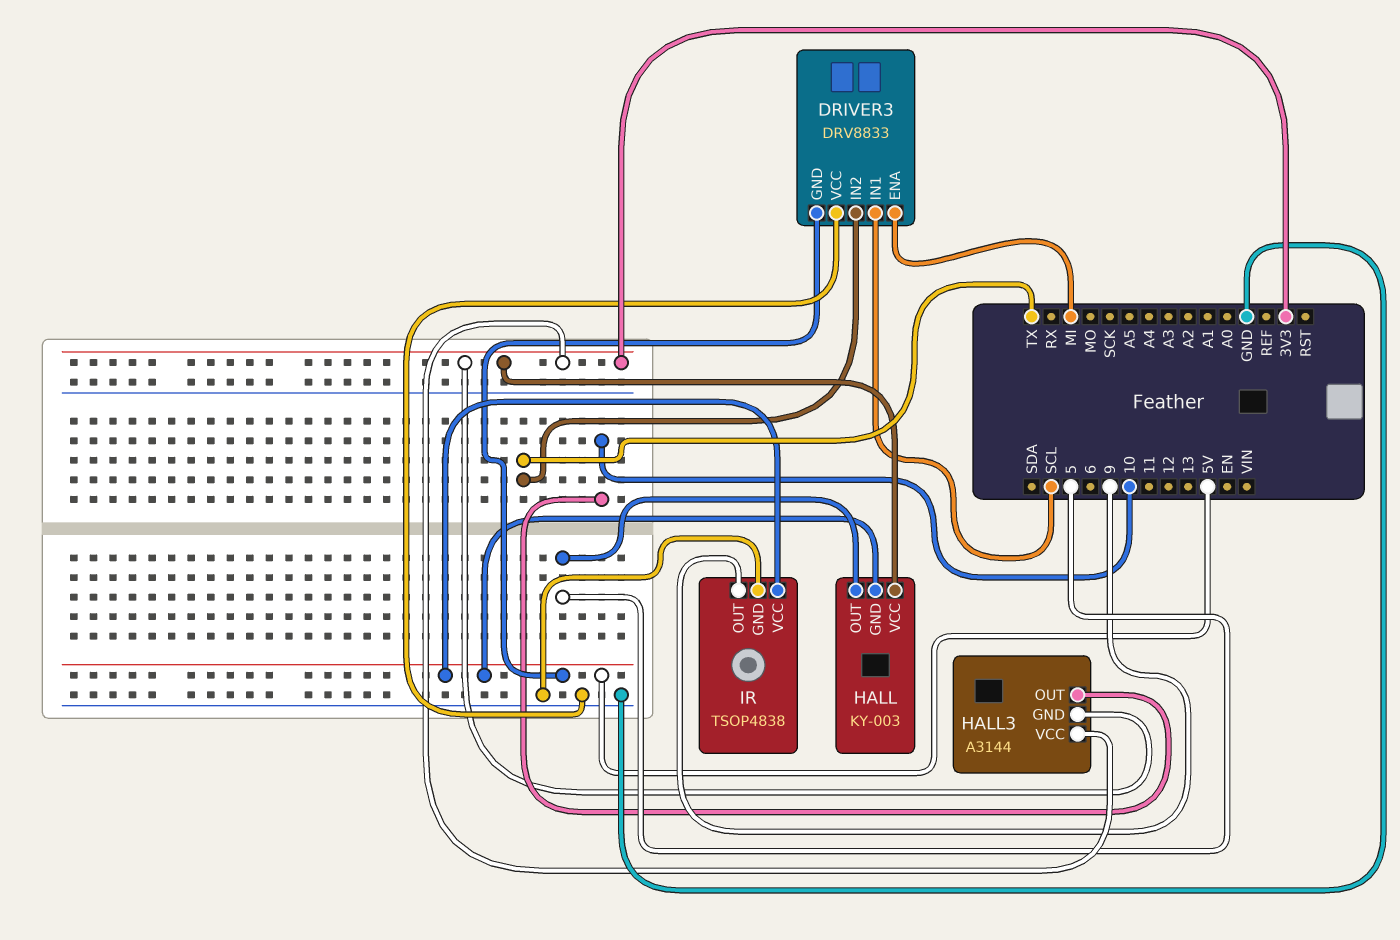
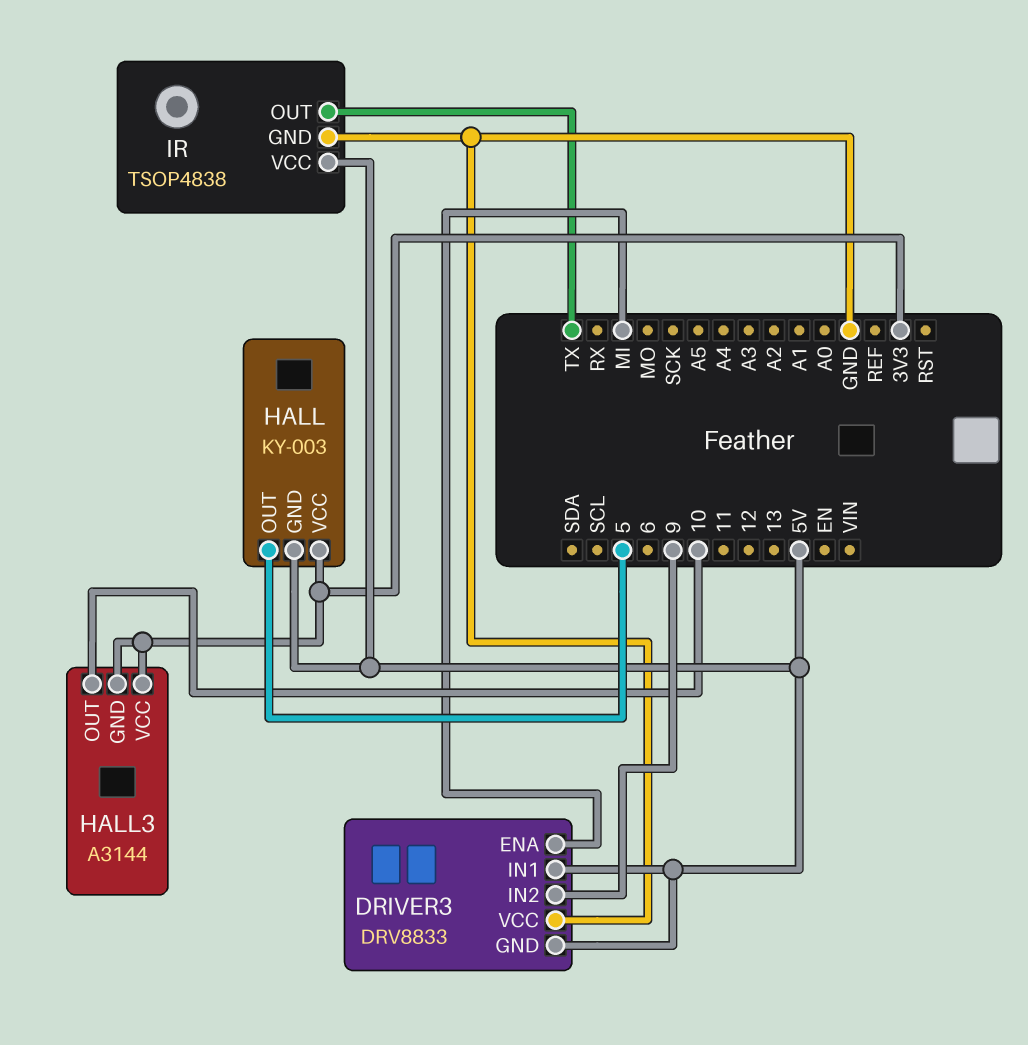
DRIVER3 pin IN1: SCL -> 5V
DRIVER3 pin IN2: TX -> 9
IR pin OUT: 9 -> TX

